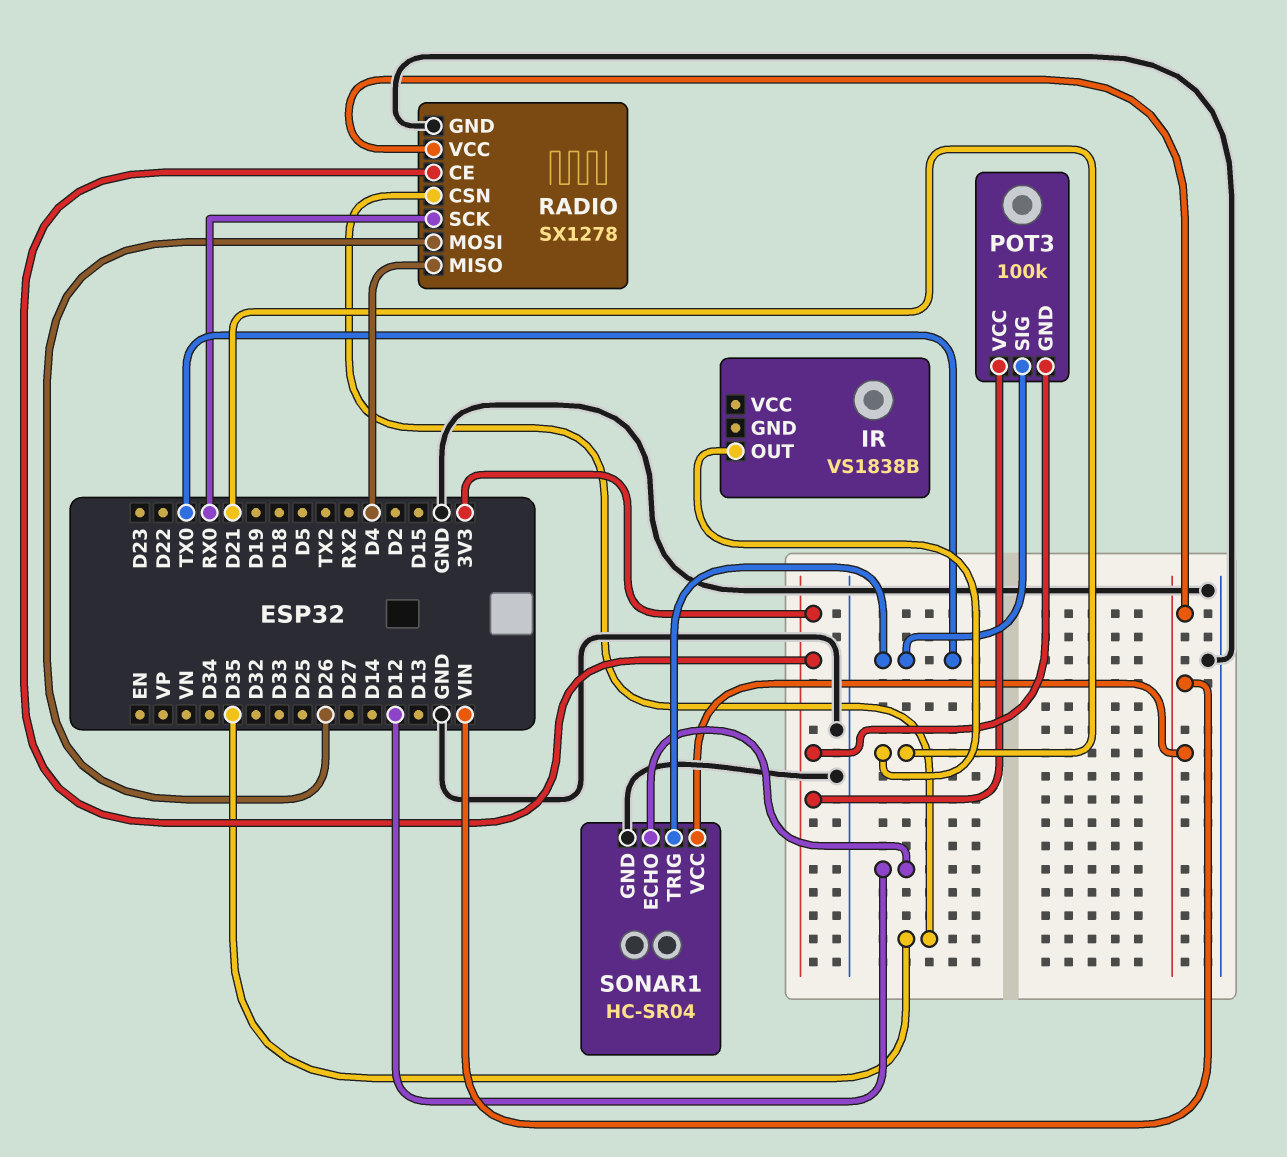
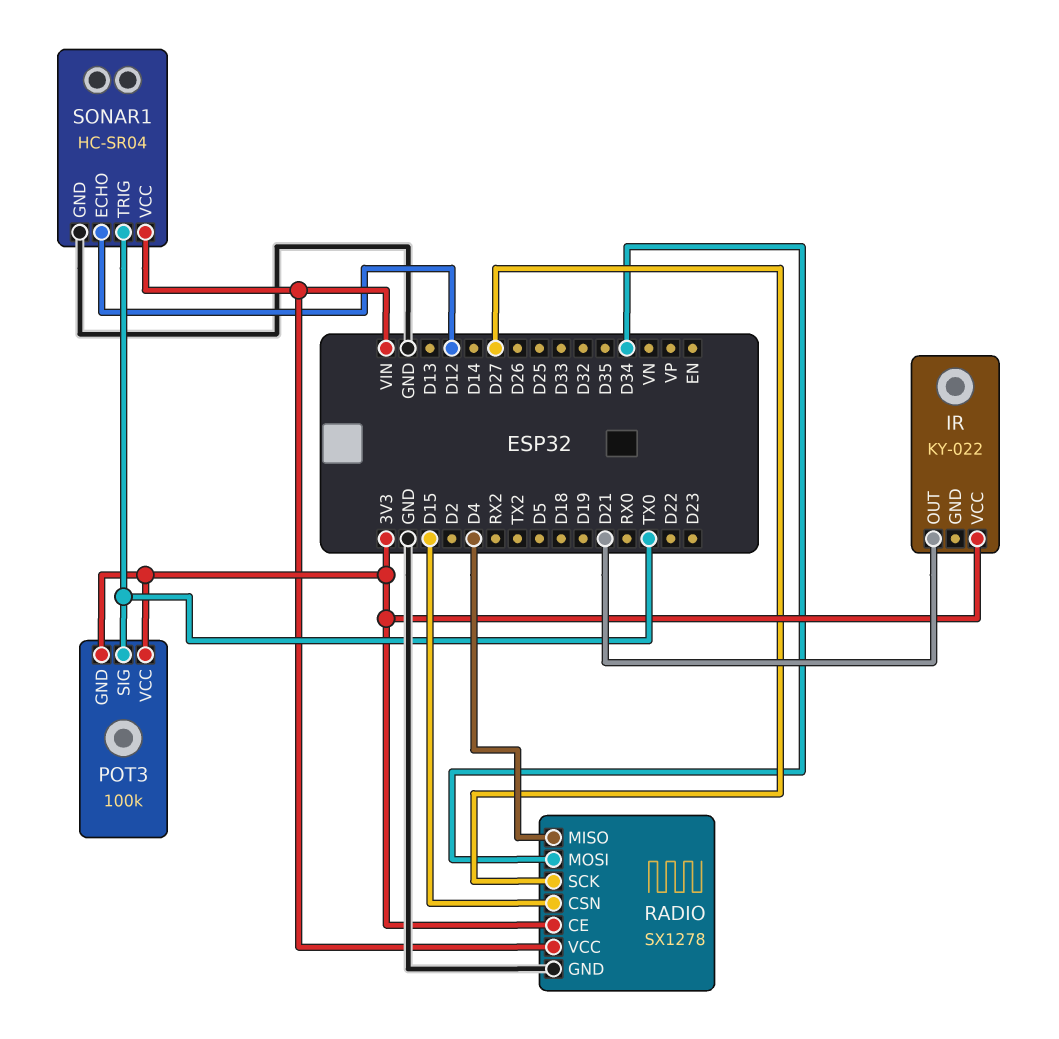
IR: VS1838B -> KY-022
IR pin VCC: none -> 3V3
RADIO pin CSN: D35 -> D15
RADIO pin MOSI: D26 -> D34
RADIO pin SCK: RX0 -> D27

